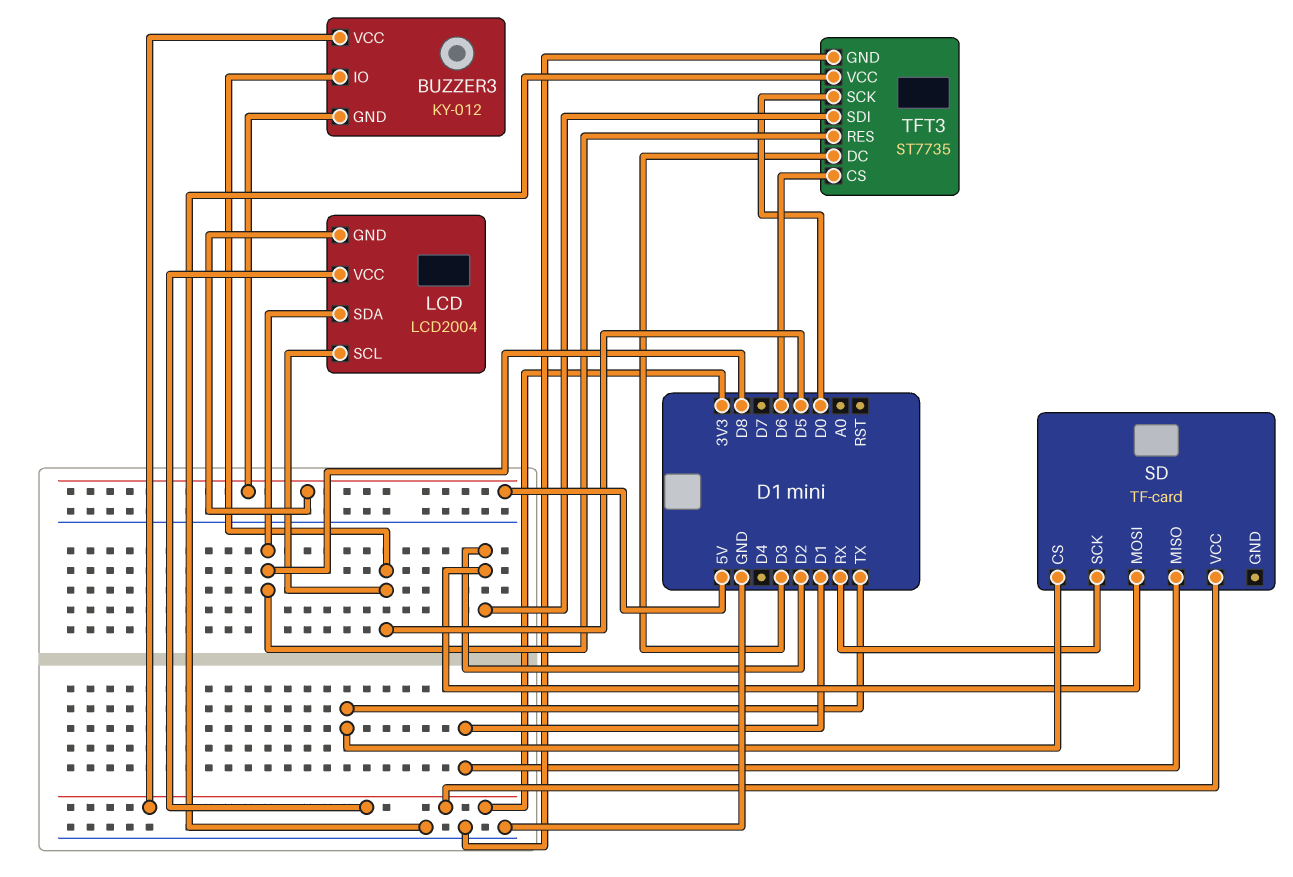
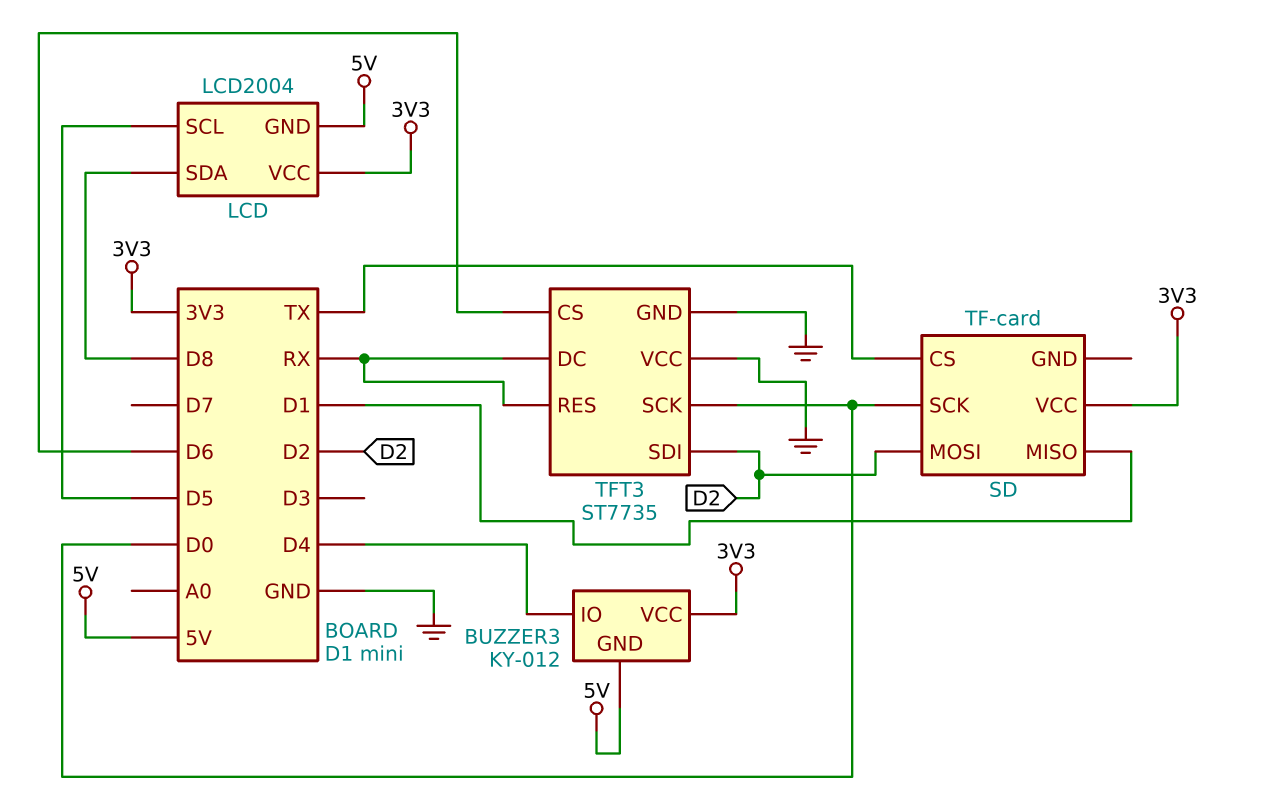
BUZZER3 pin IO: D5 -> D4
SD pin SCK: RX -> D0
TFT3 pin DC: D3 -> RX
TFT3 pin RES: D8 -> RX

